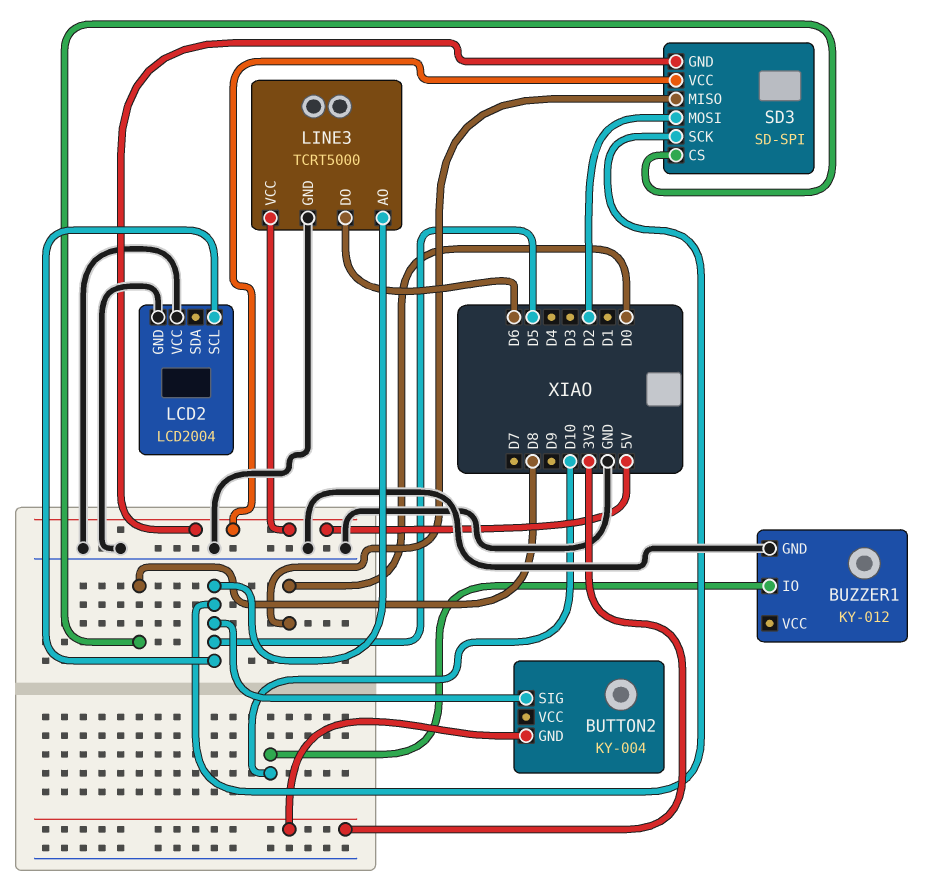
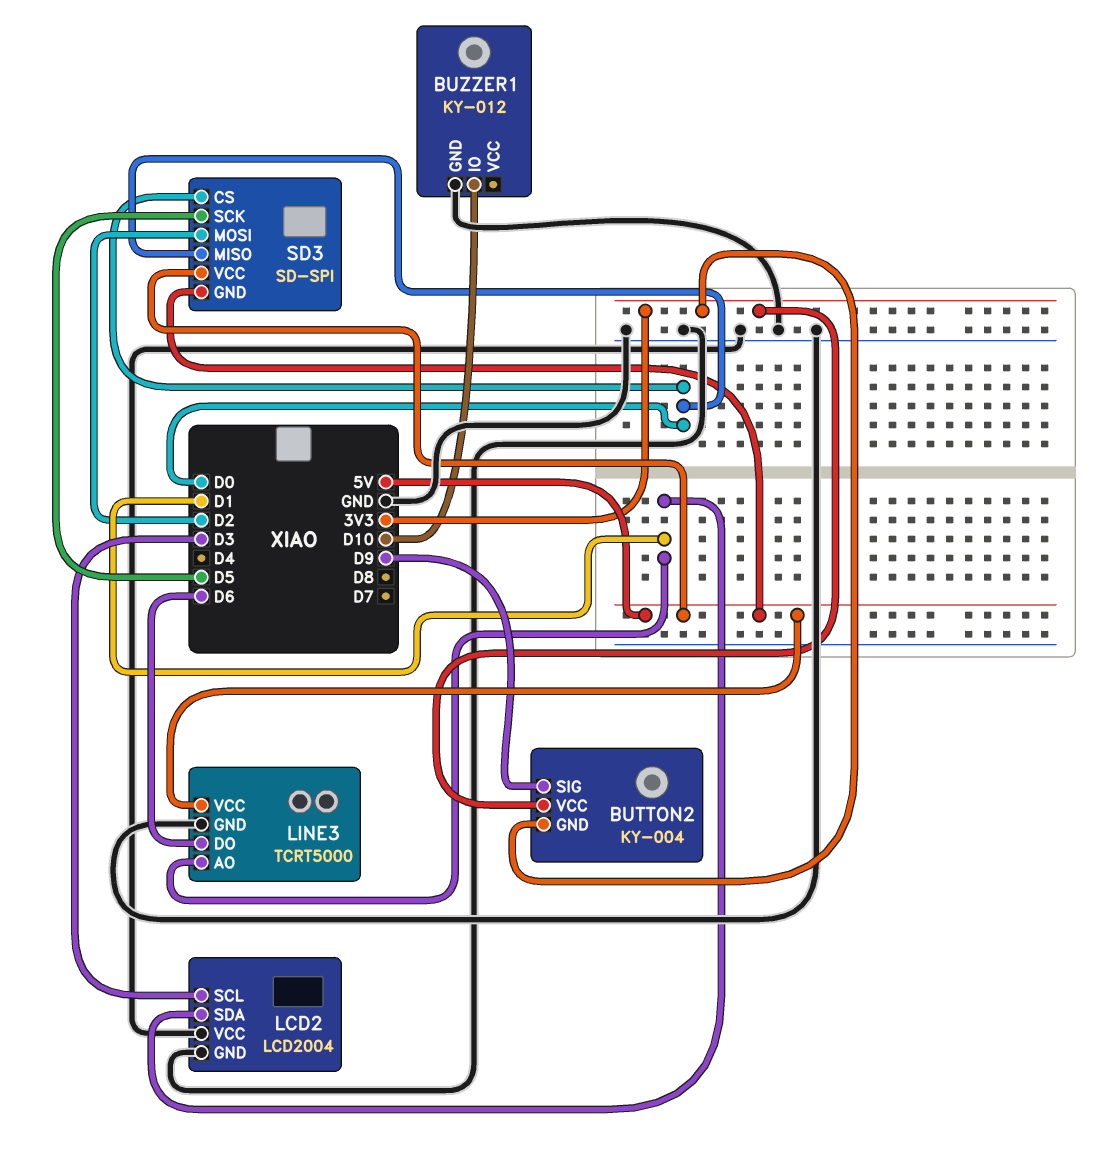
BUTTON2 pin SIG: D5 -> D9
BUTTON2 pin VCC: none -> 3V3
LCD2 pin SCL: D5 -> D3
LCD2 pin SDA: none -> D1
LINE3 pin AO: D5 -> D1
SD3 pin CS: D8 -> D0

